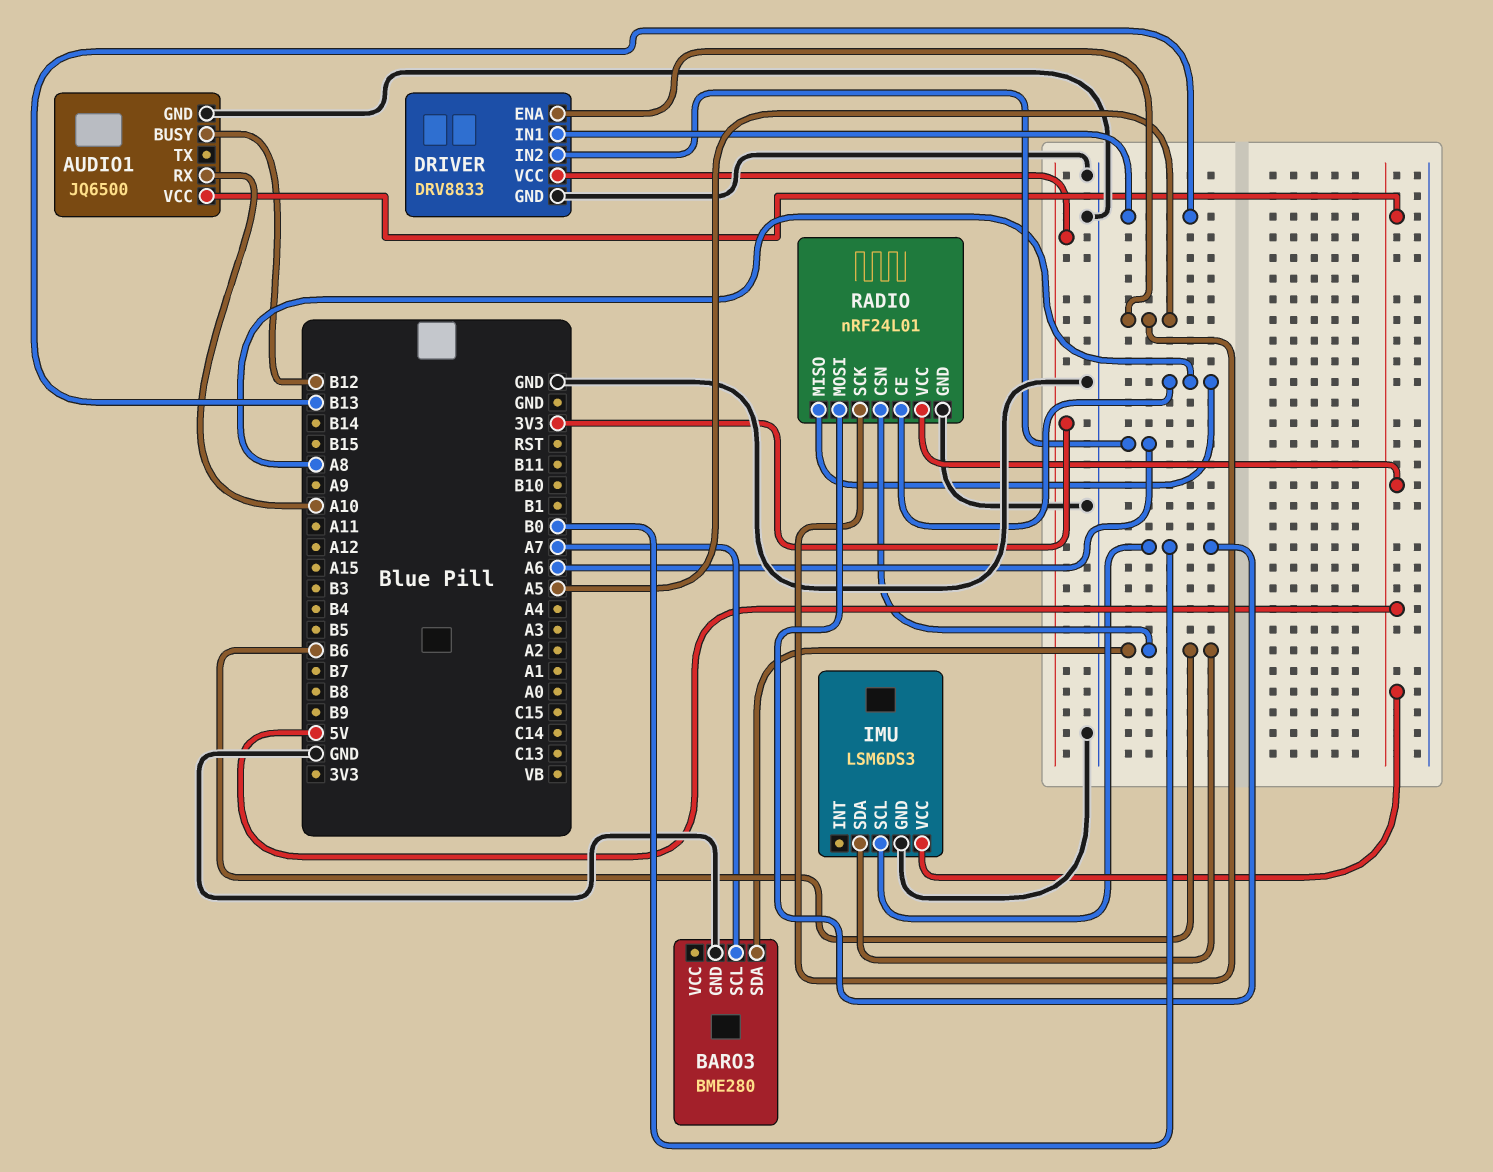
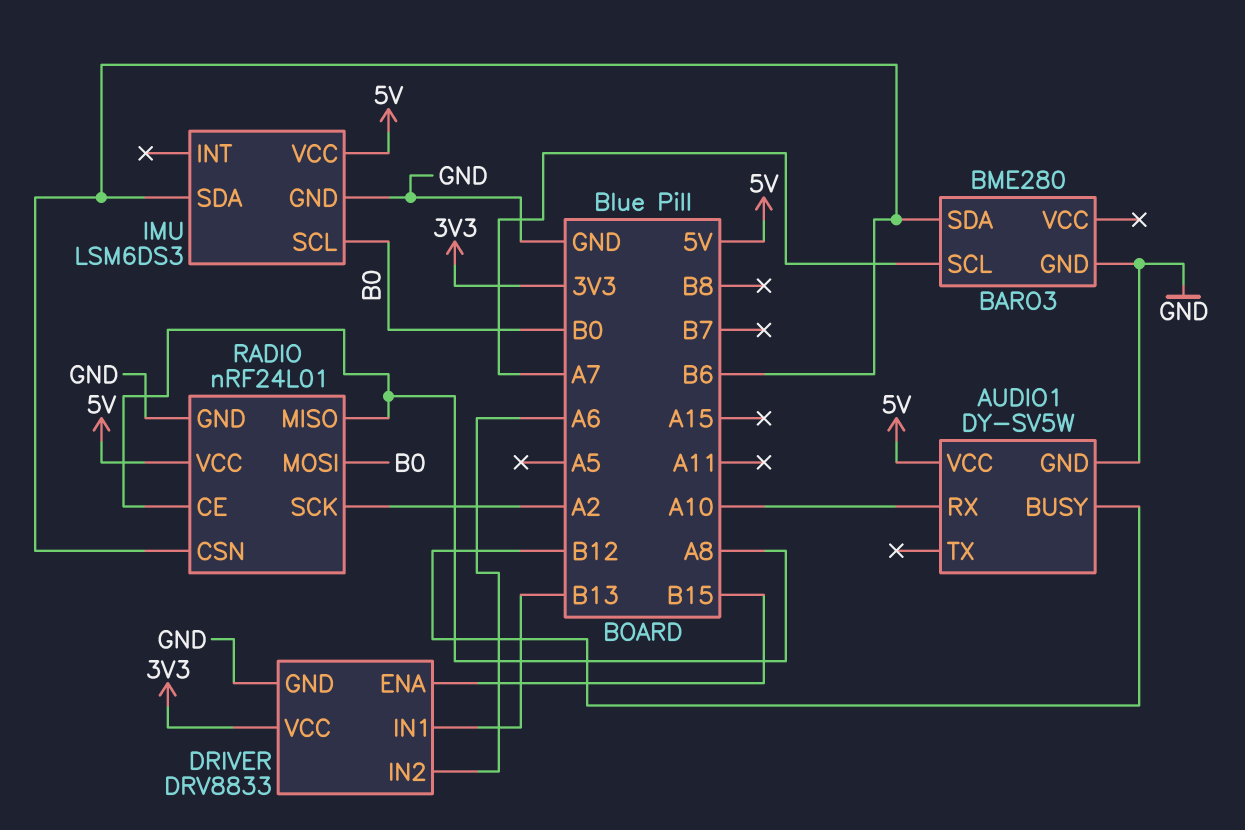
AUDIO1: JQ6500 -> DY-SV5W
DRIVER pin ENA: A5 -> B15
RADIO pin SCK: A5 -> A2

